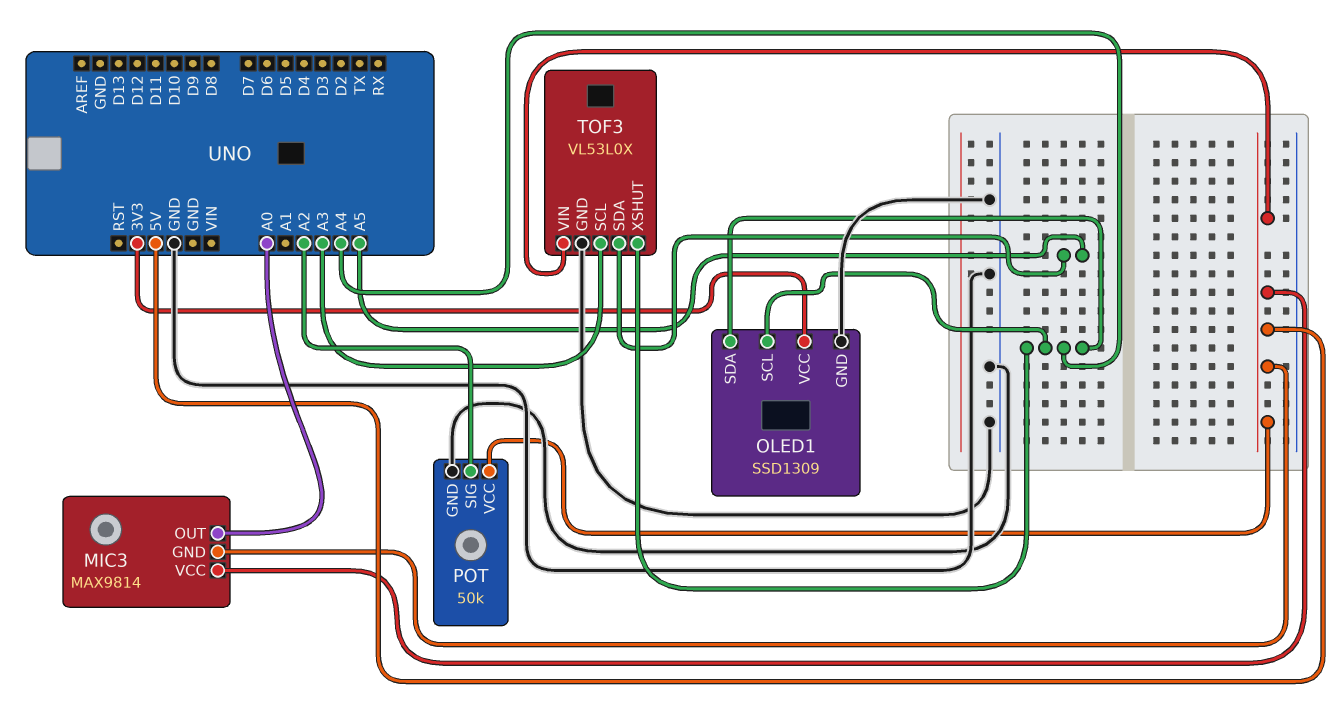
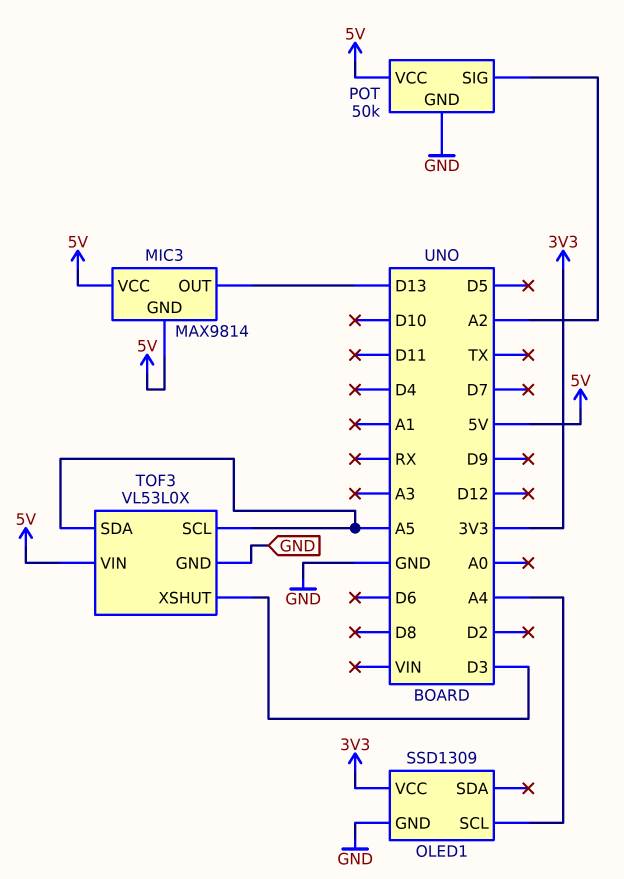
MIC3 pin OUT: A0 -> D13
OLED1 pin SDA: A4 -> none
TOF3 pin SCL: A3 -> A5
TOF3 pin XSHUT: A4 -> D3

